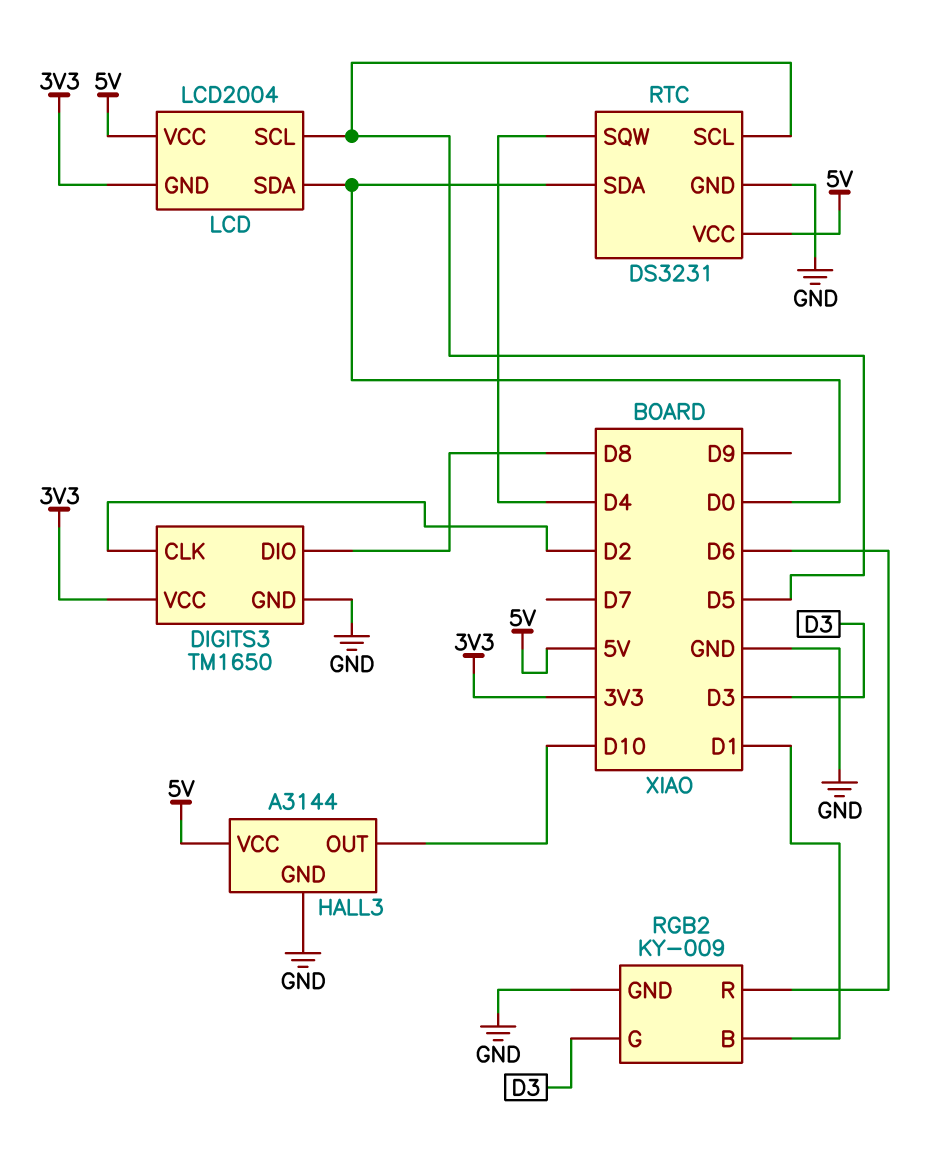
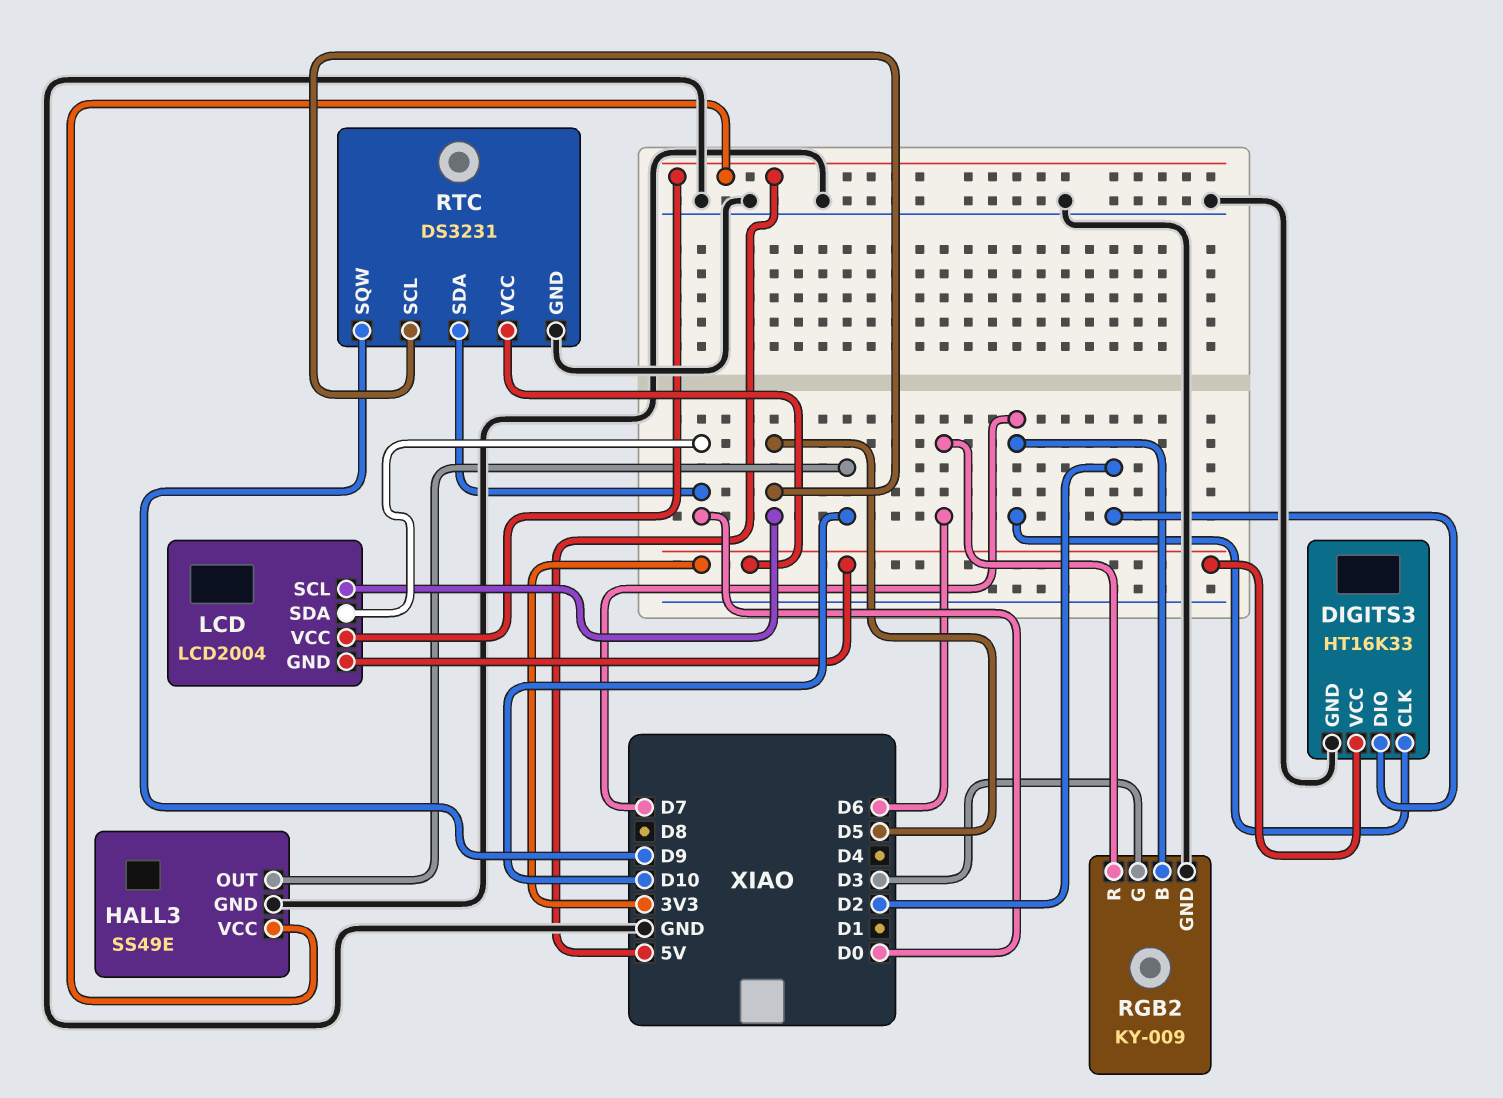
DIGITS3: TM1650 -> HT16K33
DIGITS3 pin CLK: D2 -> D7
DIGITS3 pin DIO: D8 -> D2
HALL3: A3144 -> SS49E
RGB2 pin B: D1 -> D7
RTC pin SQW: D4 -> D9
RTC pin VCC: 5V -> 3V3

